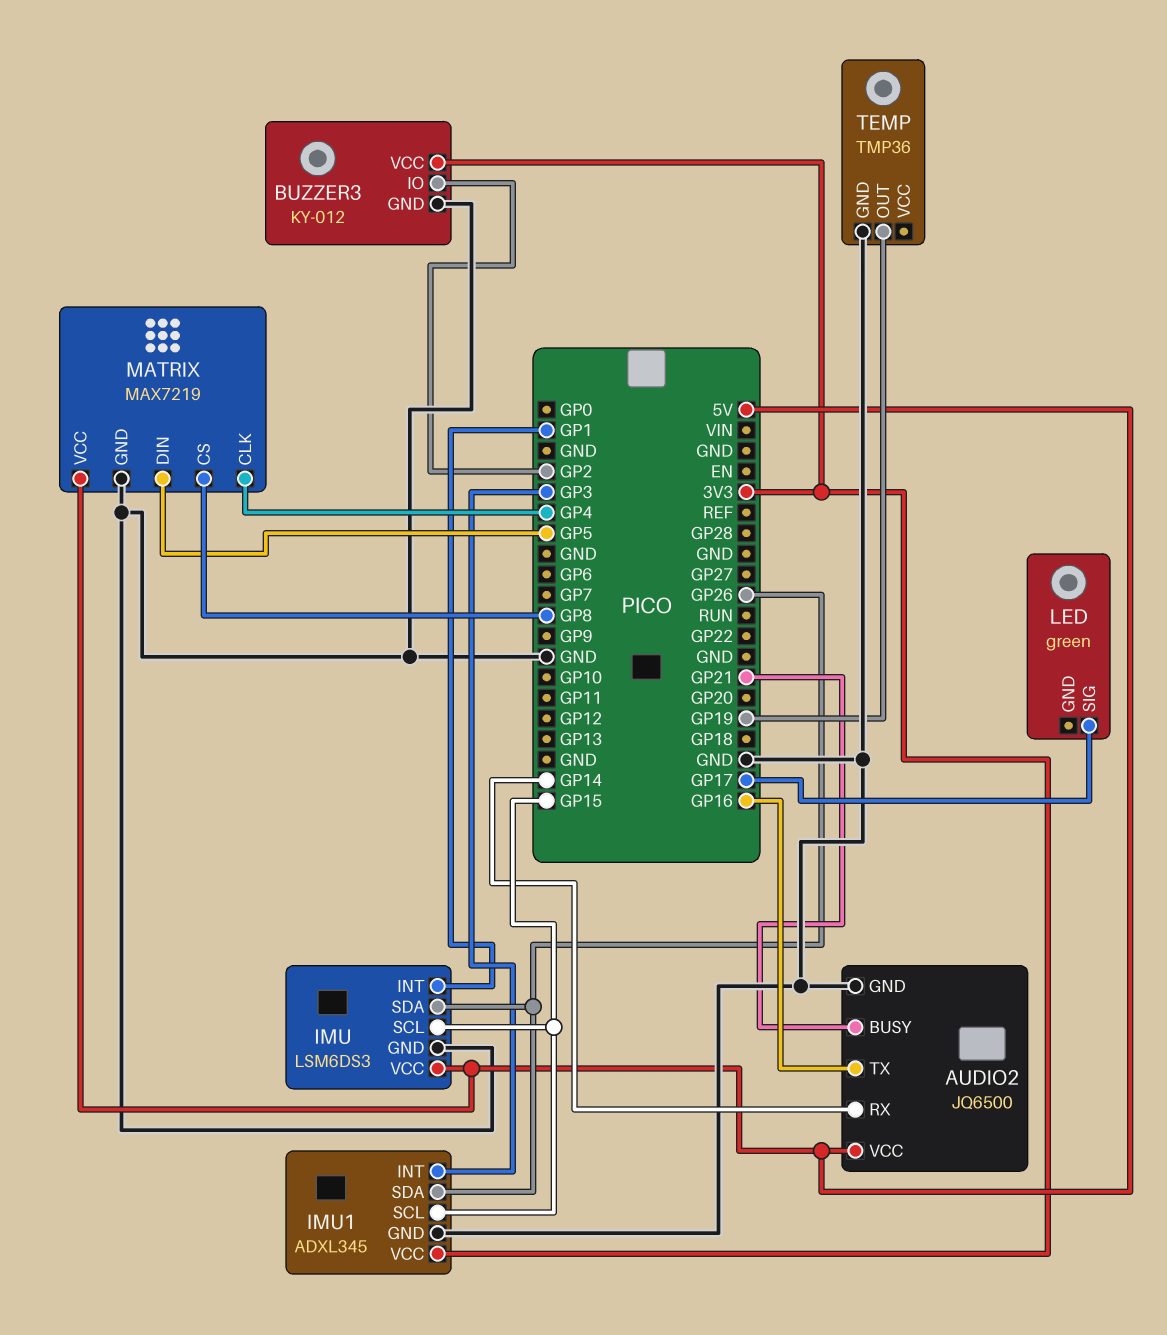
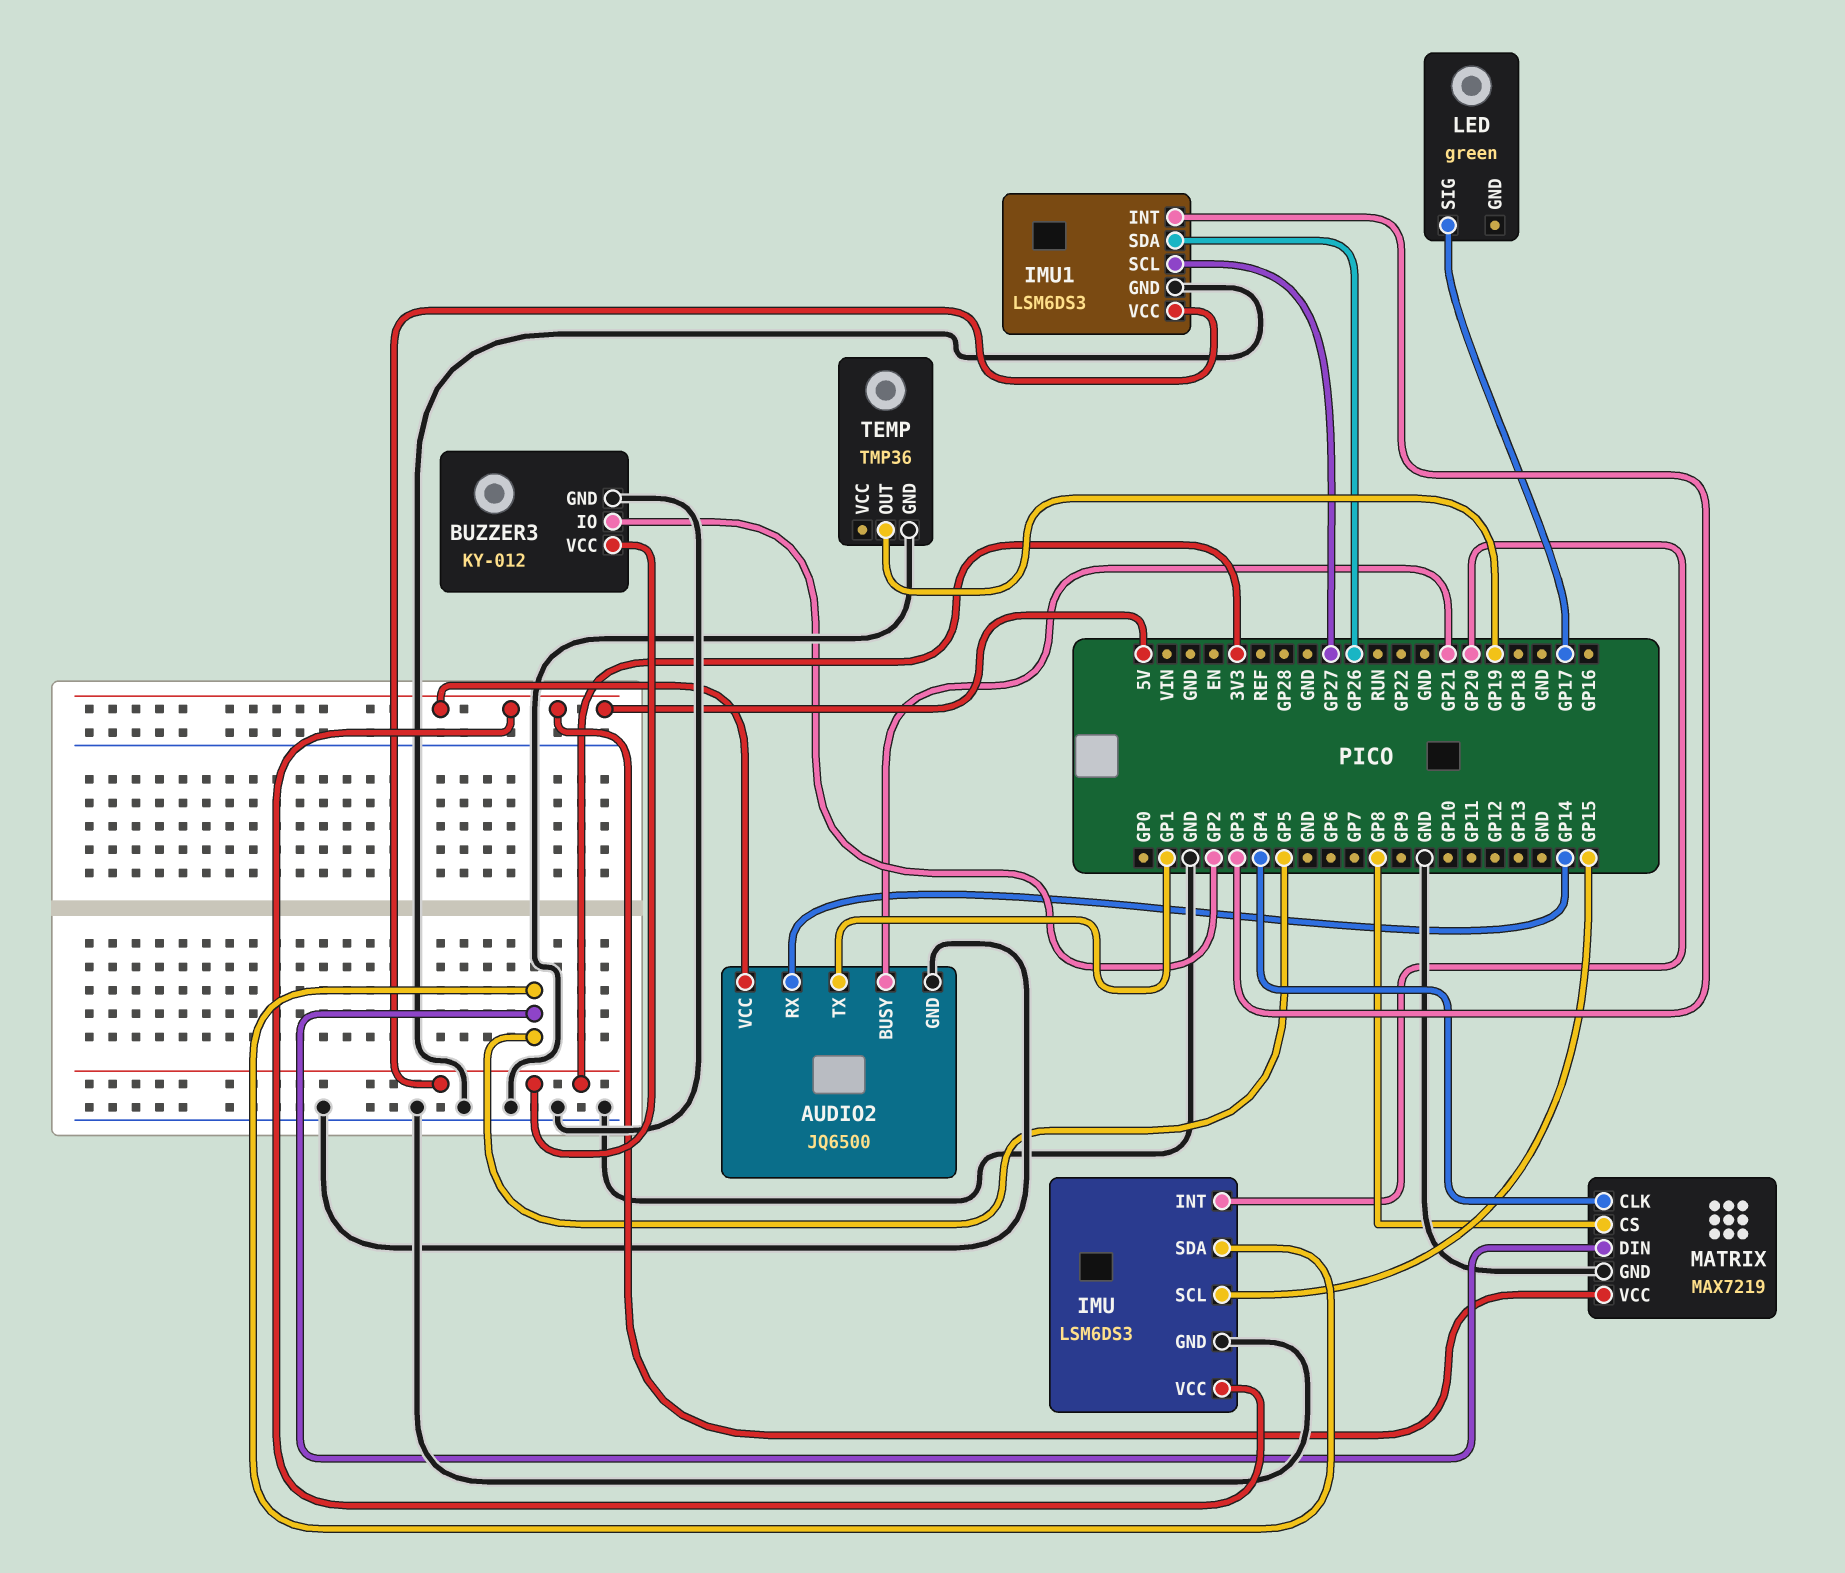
AUDIO2 pin TX: GP16 -> GP1
IMU pin INT: GP1 -> GP20
IMU pin SDA: GP26 -> GP5
IMU1: ADXL345 -> LSM6DS3
IMU1 pin SCL: GP15 -> GP27

